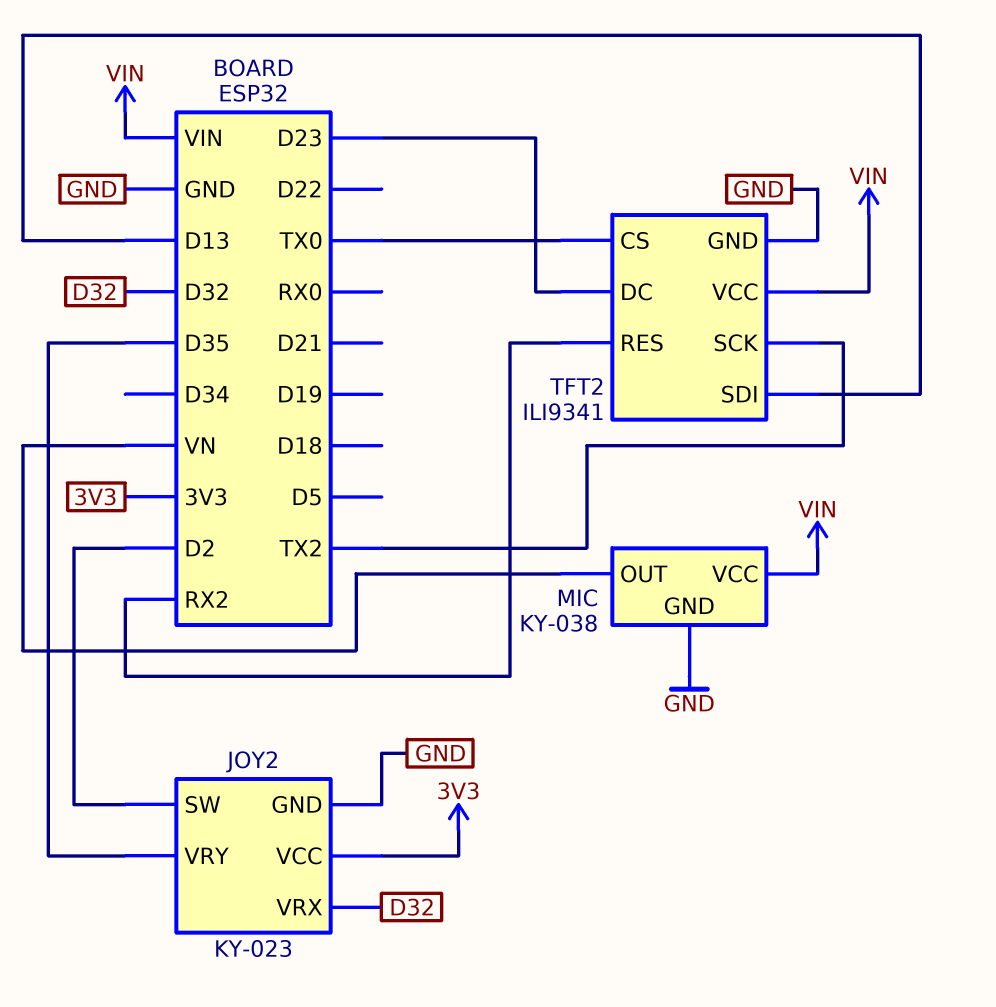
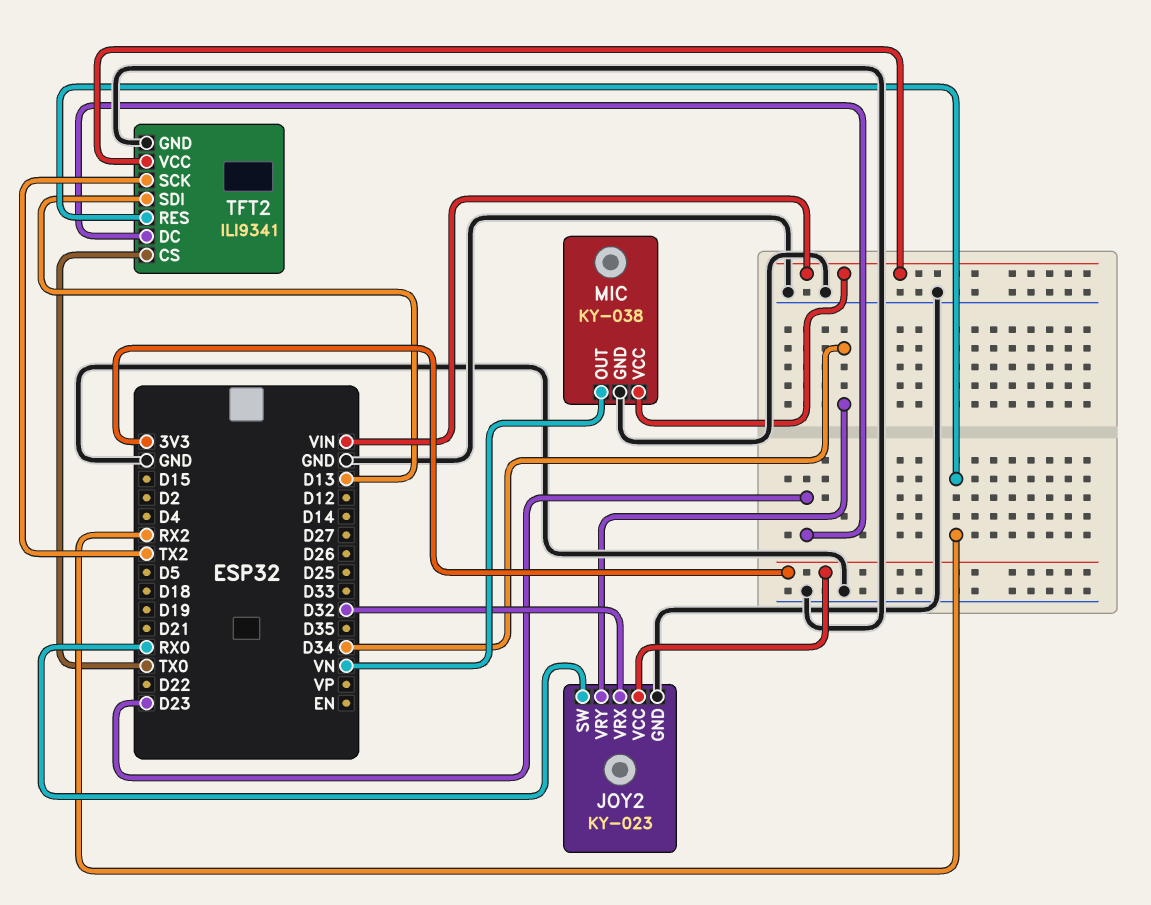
JOY2 pin SW: D2 -> RX0
JOY2 pin VRY: D35 -> D34

